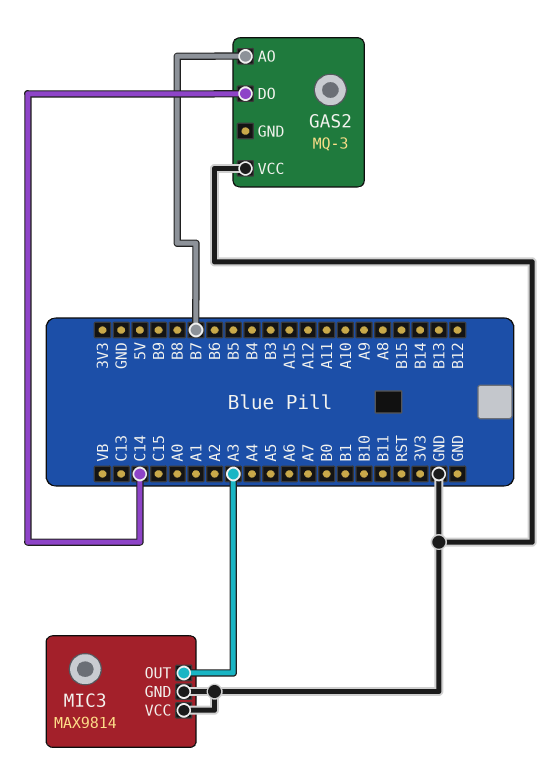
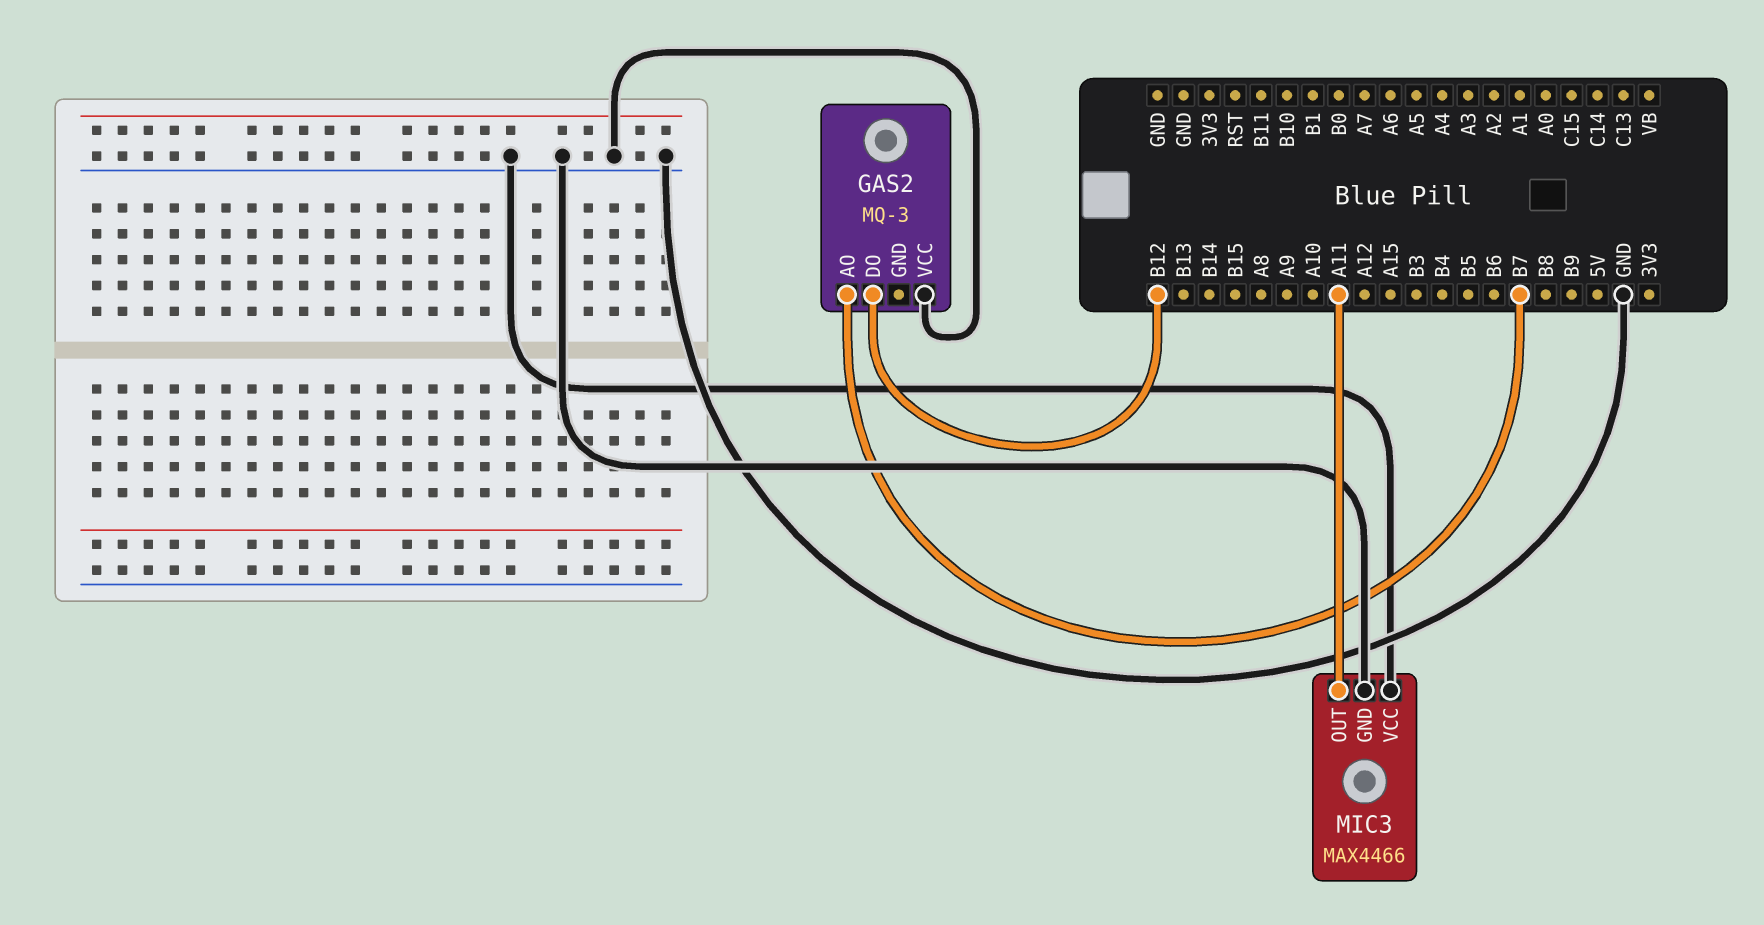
GAS2 pin DO: C14 -> B12
MIC3: MAX9814 -> MAX4466
MIC3 pin OUT: A3 -> A11

